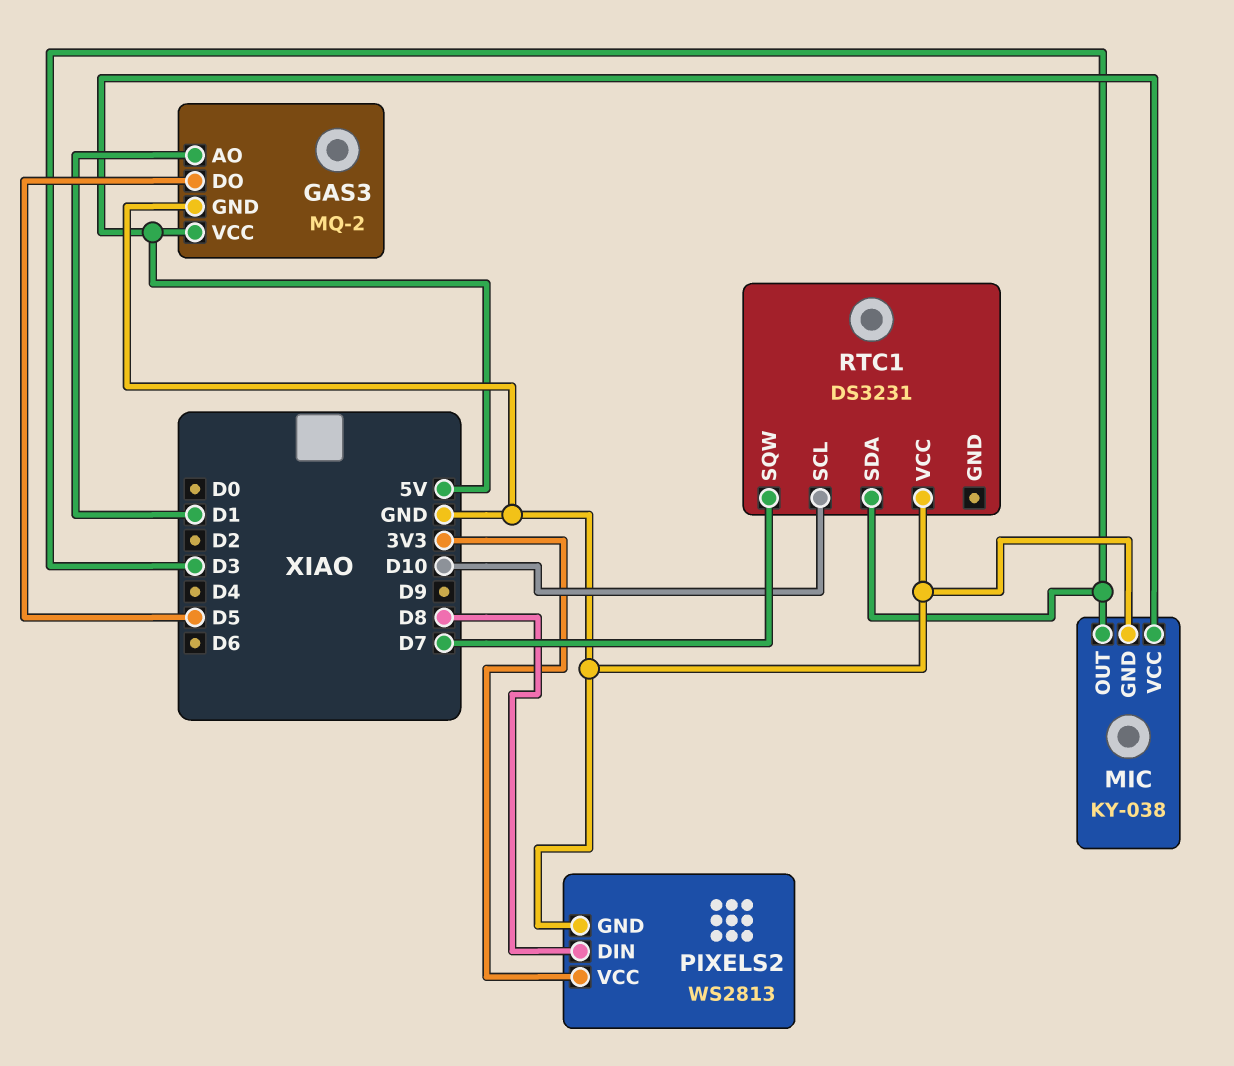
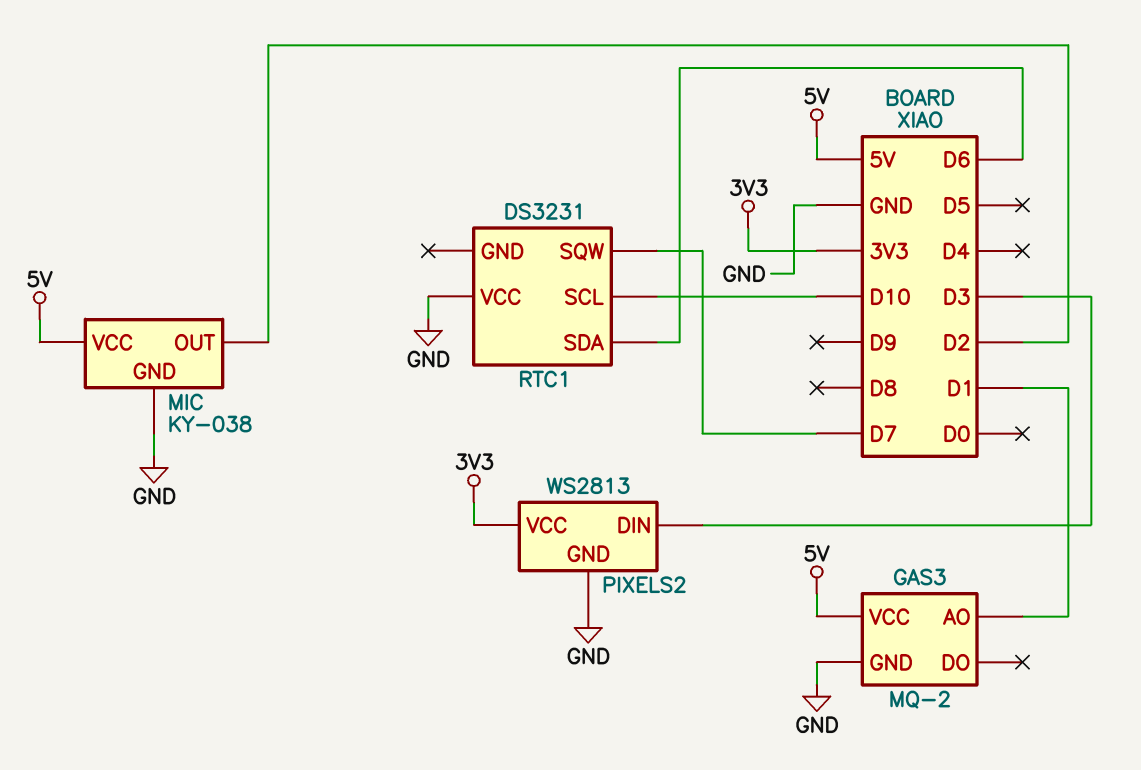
GAS3 pin DO: D5 -> none
MIC pin OUT: D3 -> D2
PIXELS2 pin DIN: D8 -> D3
RTC1 pin SDA: D3 -> D6

